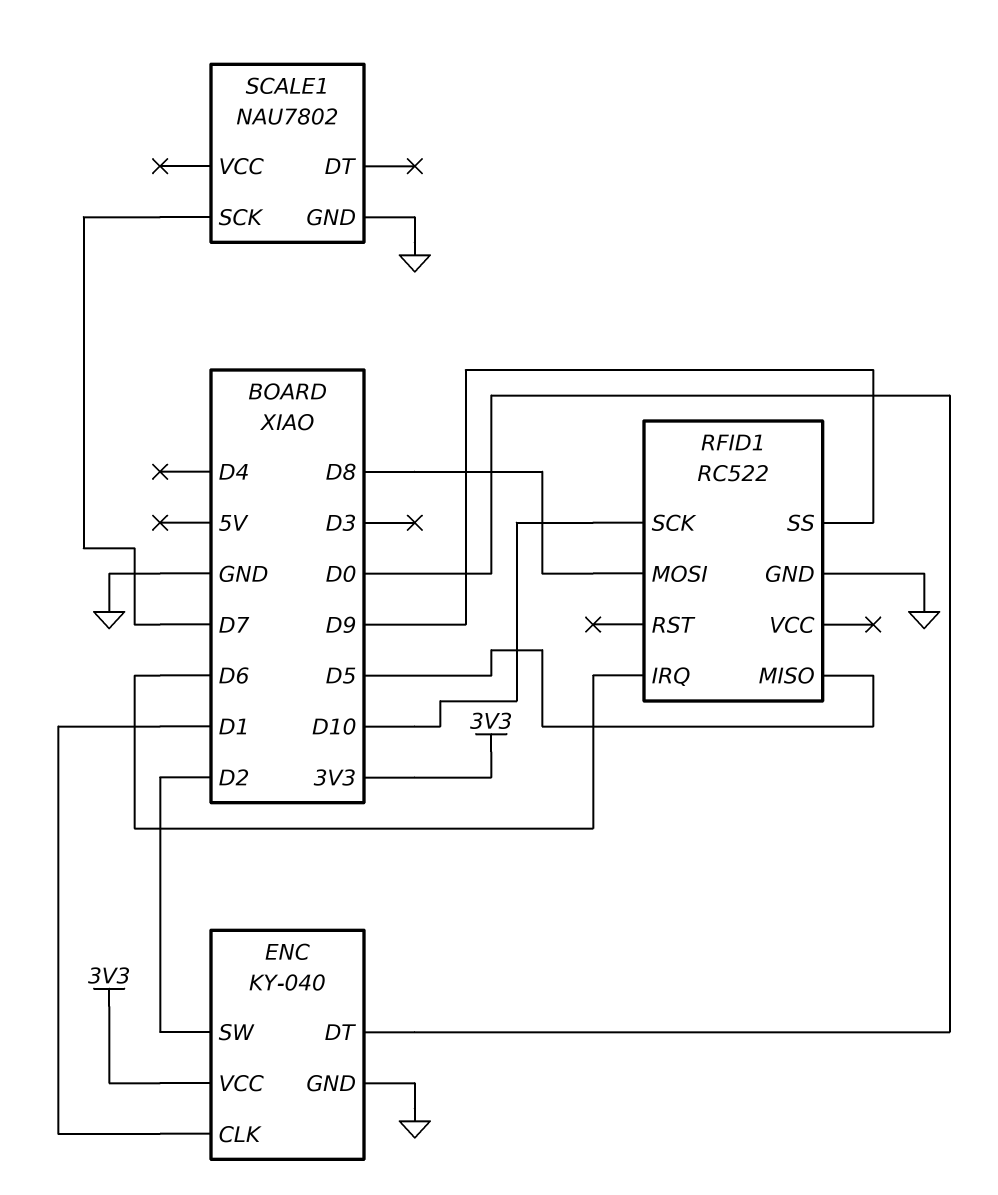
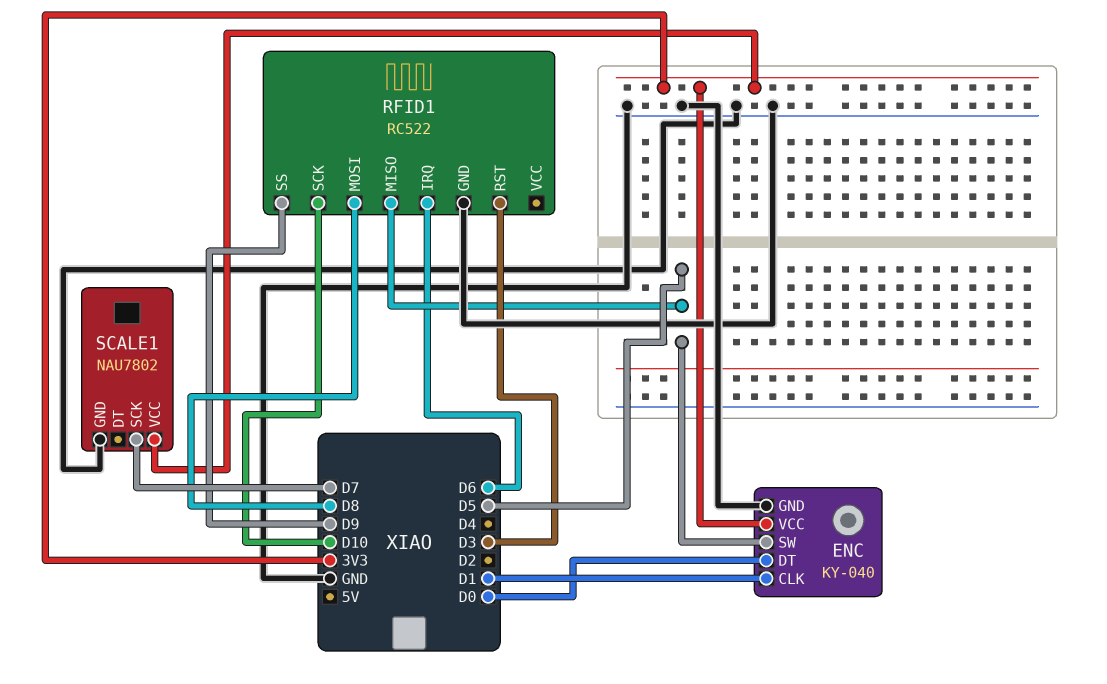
ENC pin SW: D2 -> D5
RFID1 pin RST: none -> D3
SCALE1 pin VCC: none -> 3V3

